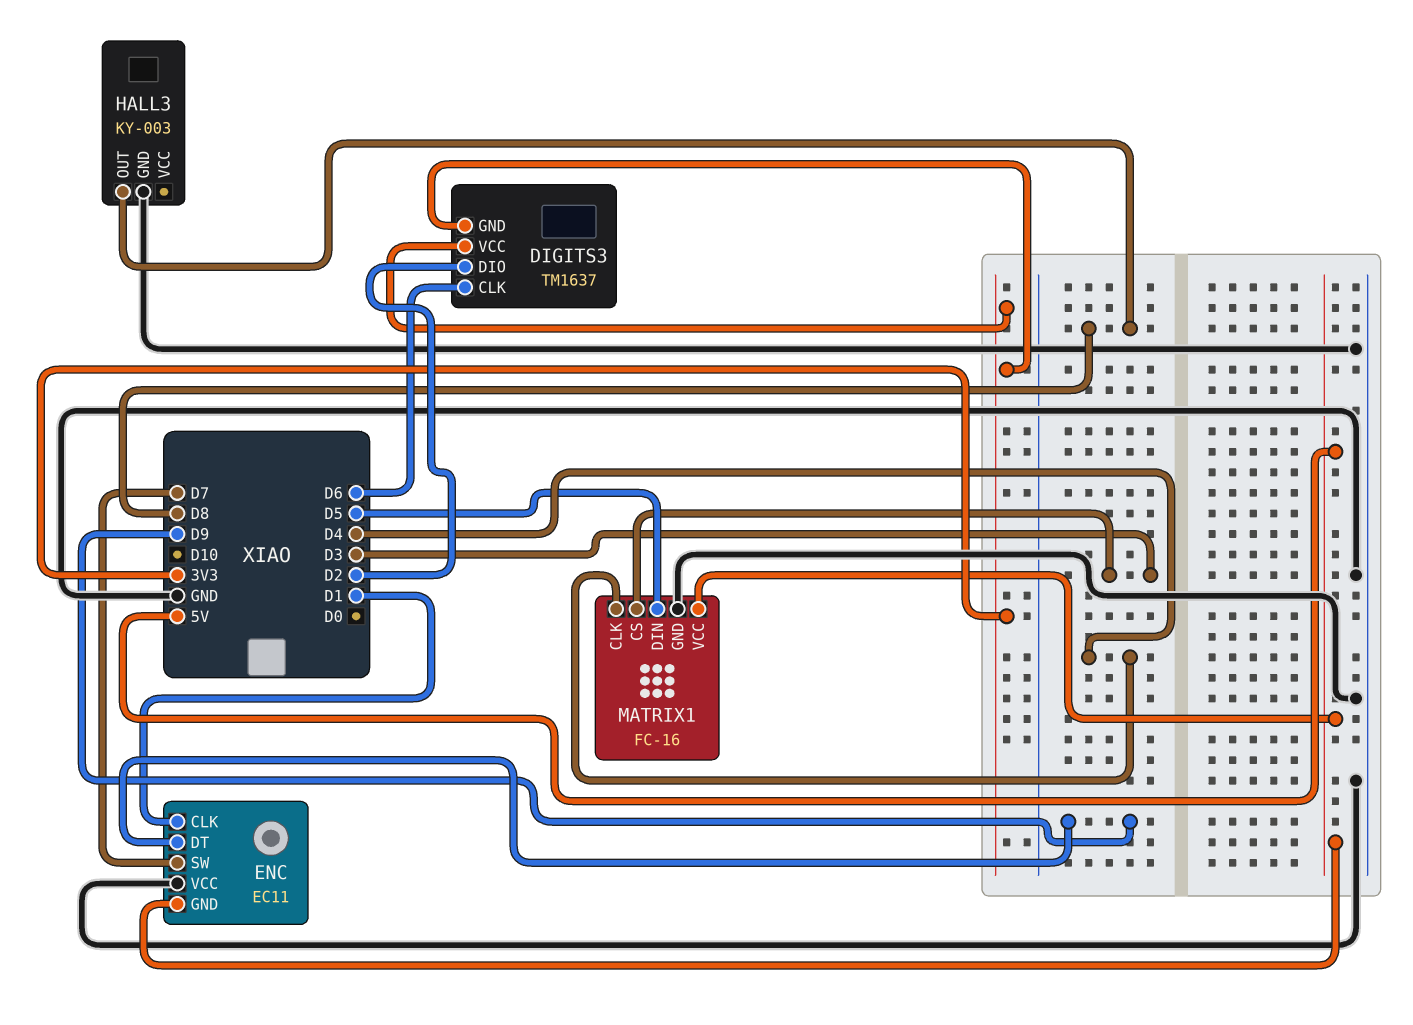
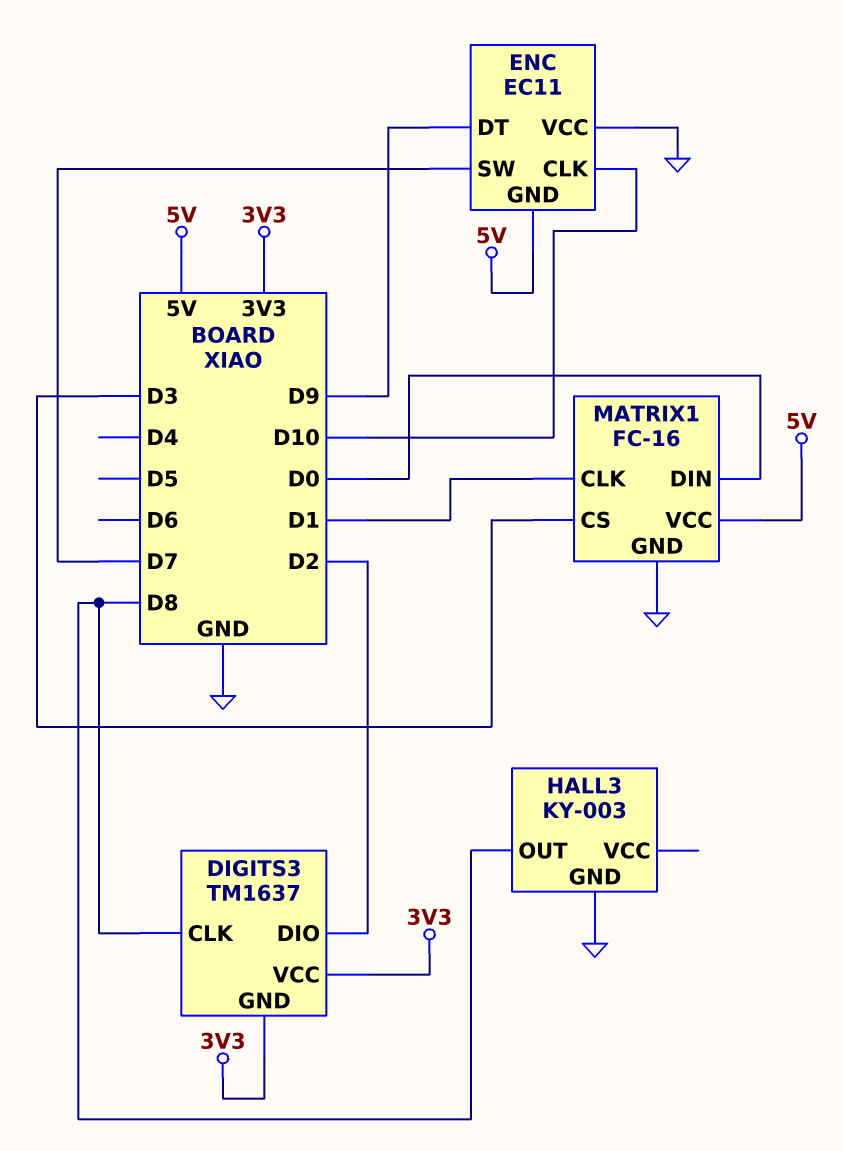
DIGITS3 pin CLK: D6 -> D8
ENC pin CLK: D1 -> D10
MATRIX1 pin CLK: D4 -> D1
MATRIX1 pin DIN: D5 -> D0

